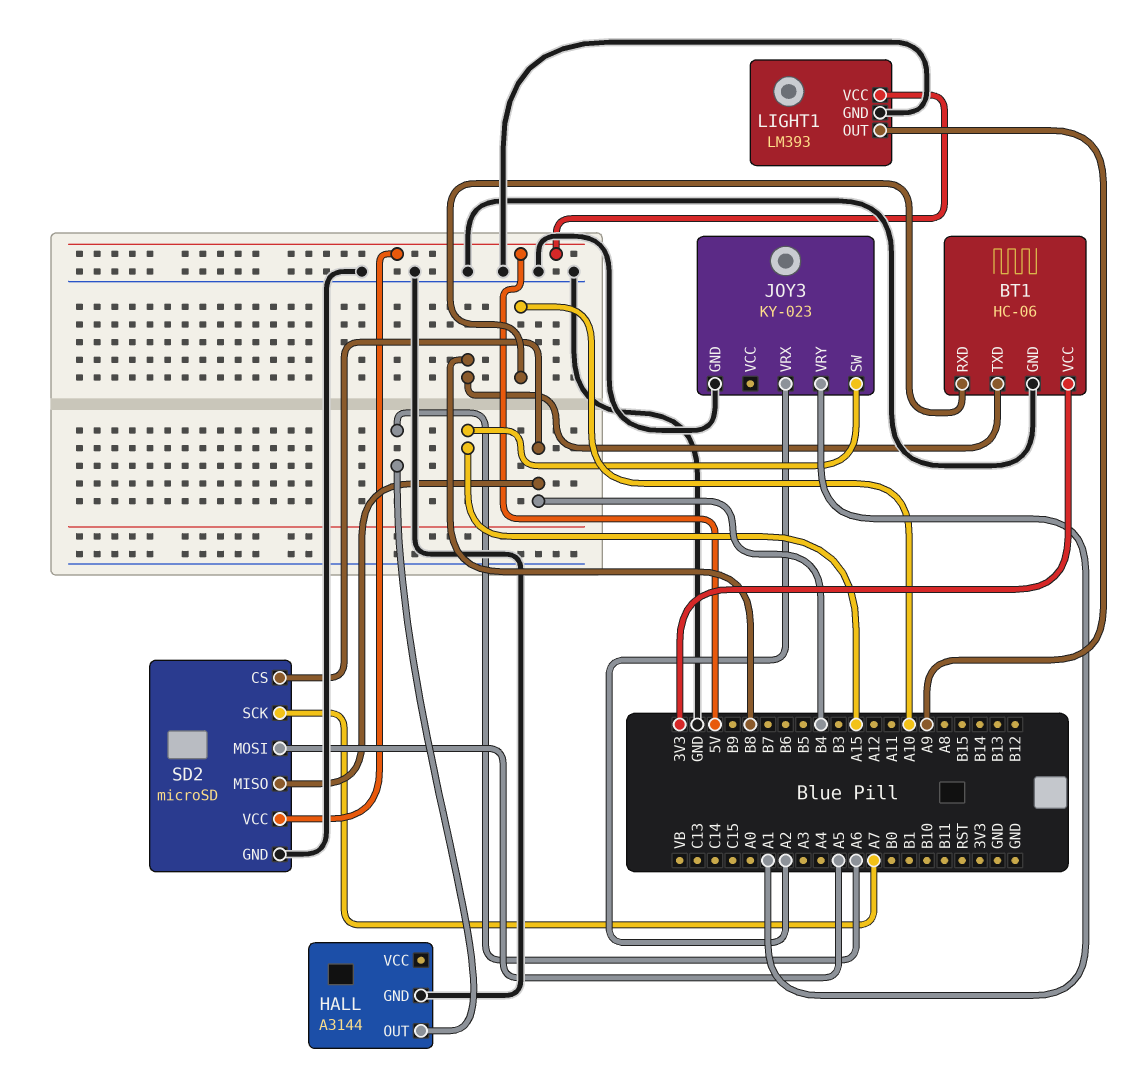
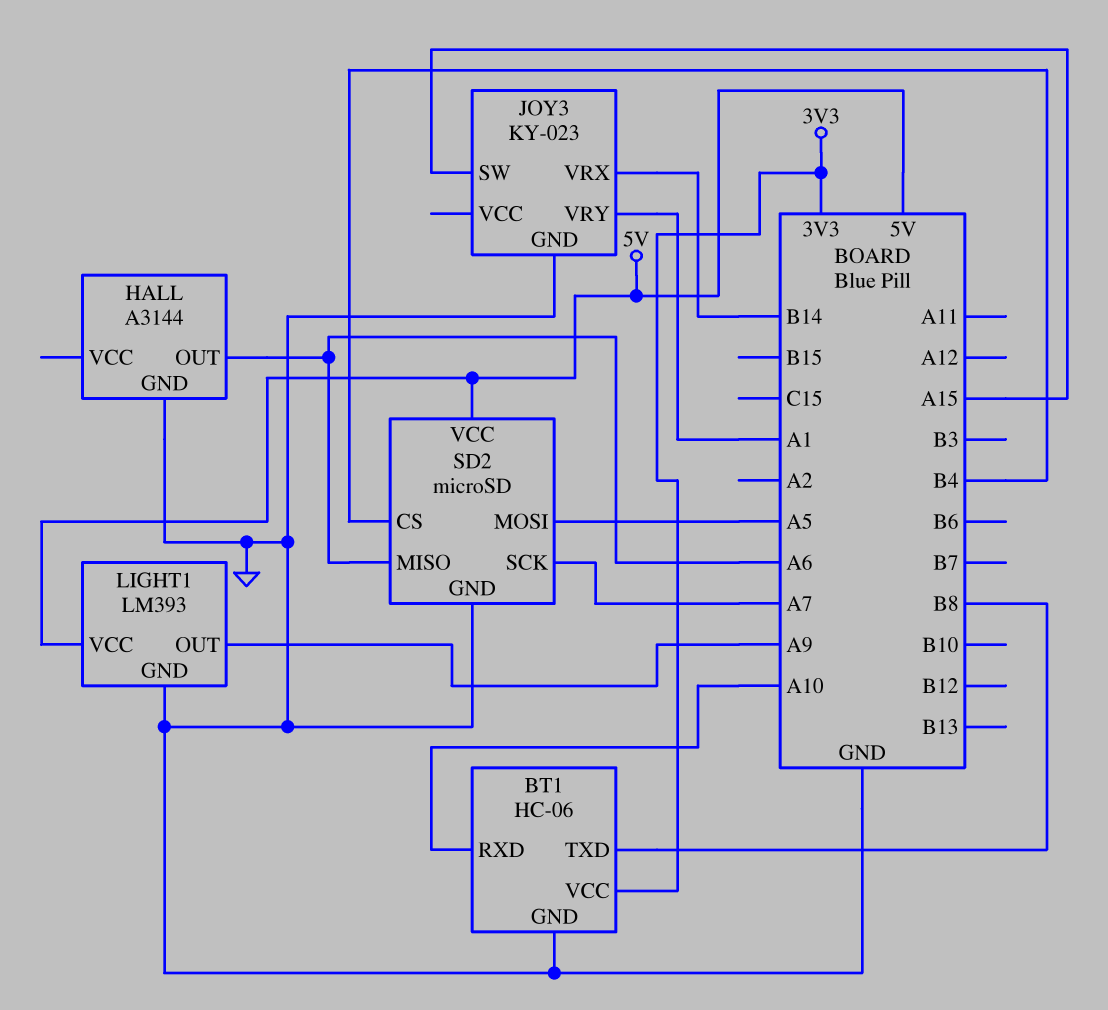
JOY3 pin VRX: A2 -> B14
SD2 pin MISO: B4 -> A6

